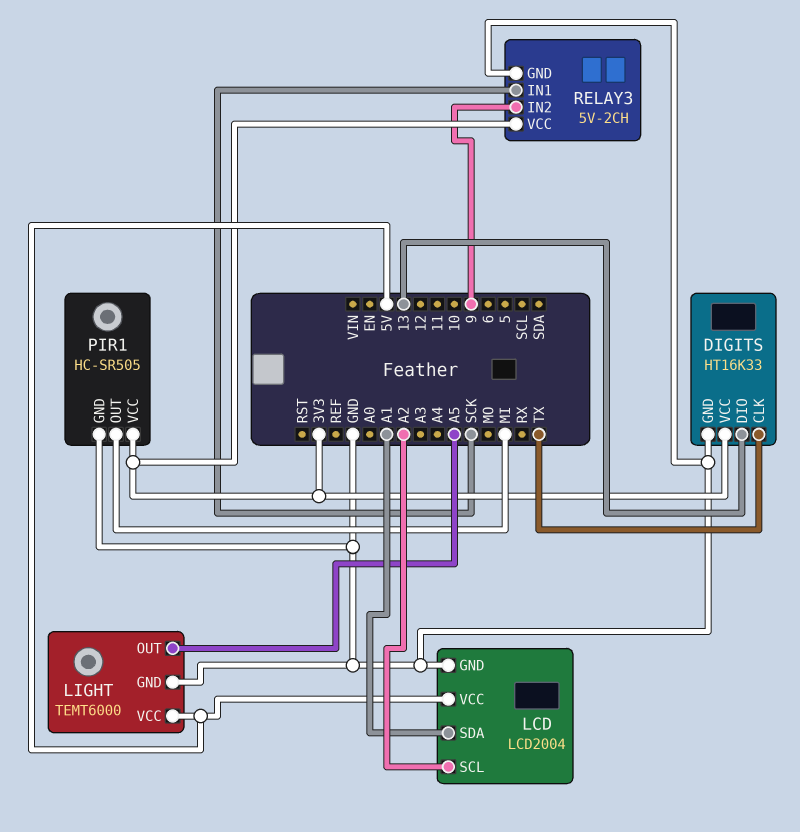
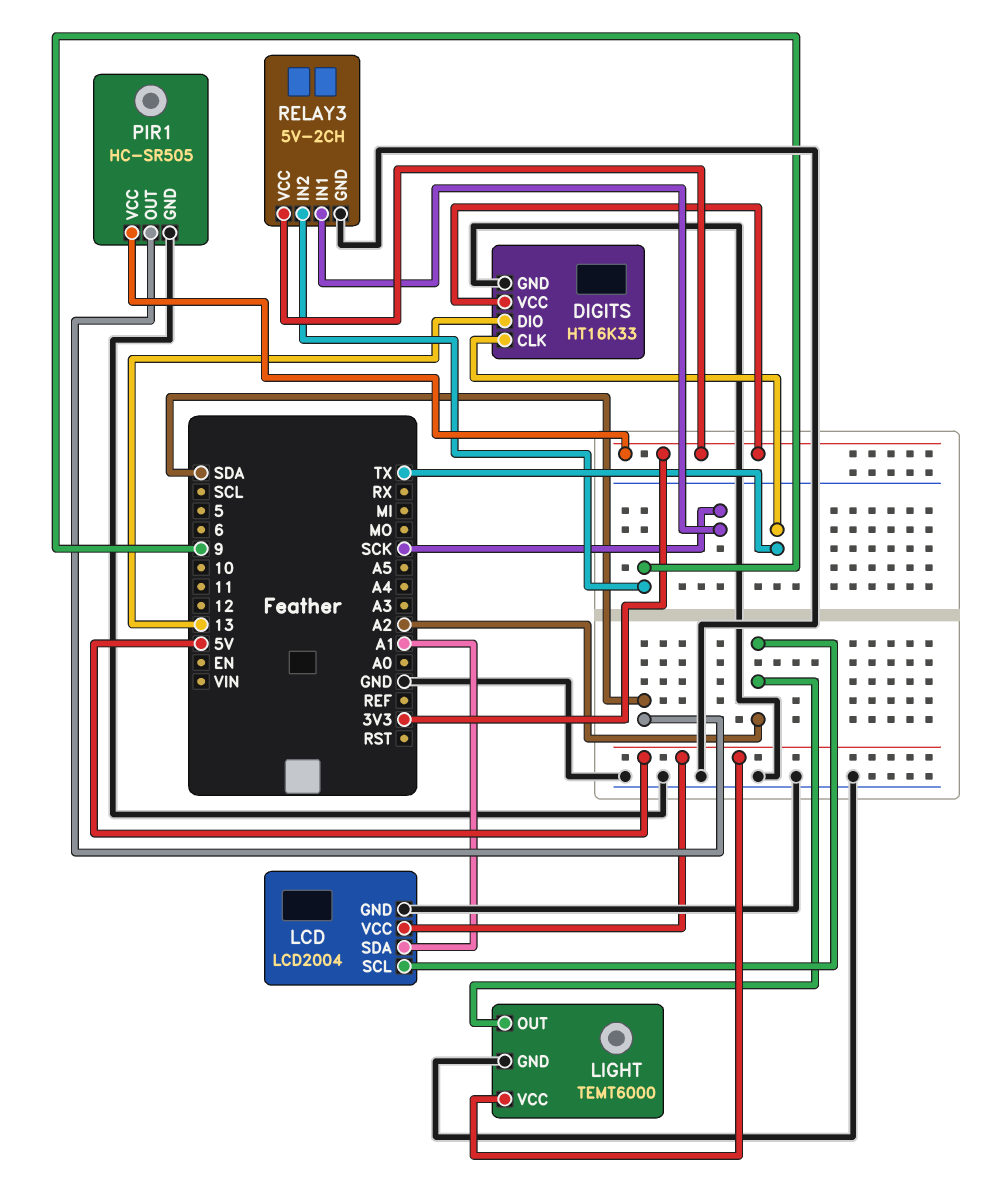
LIGHT pin OUT: A5 -> A2
PIR1 pin OUT: MI -> SDA

